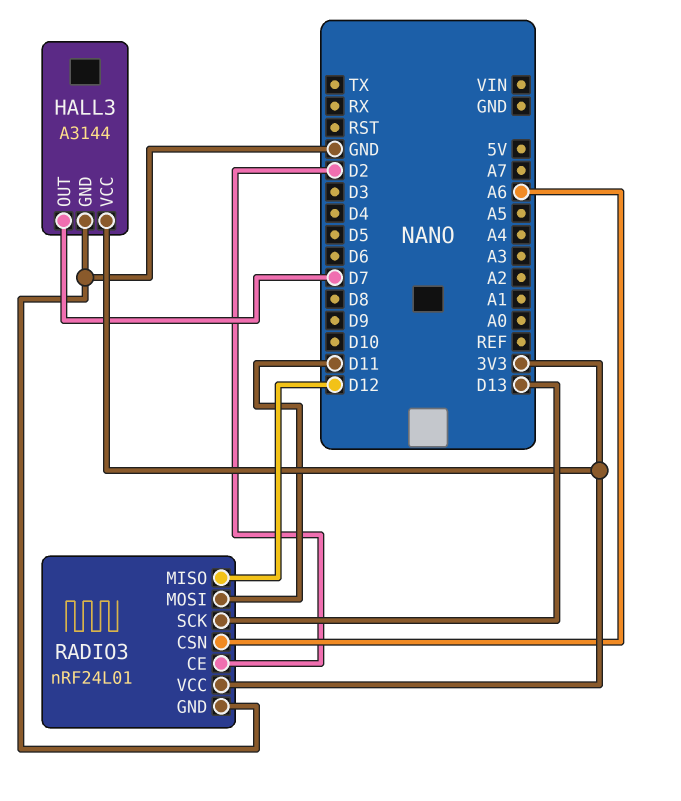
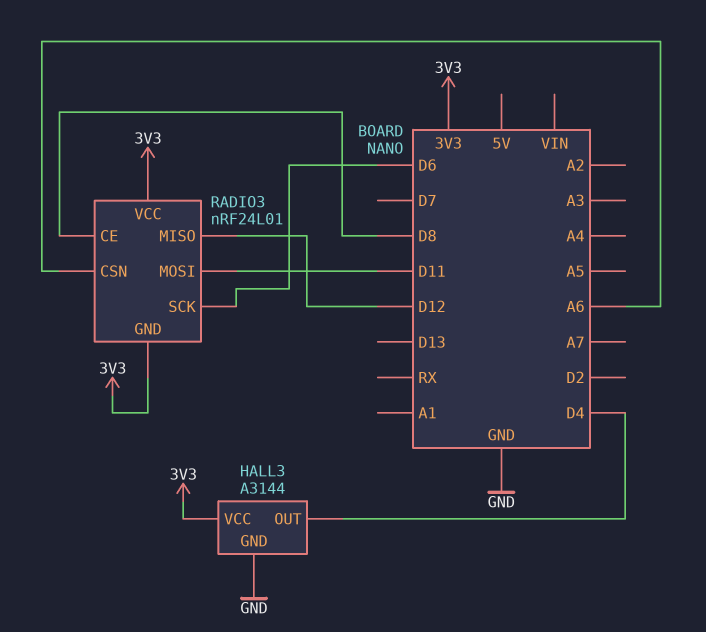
HALL3 pin OUT: D7 -> D4
RADIO3 pin CE: D2 -> D8
RADIO3 pin GND: GND -> 3V3
RADIO3 pin SCK: D13 -> D6

